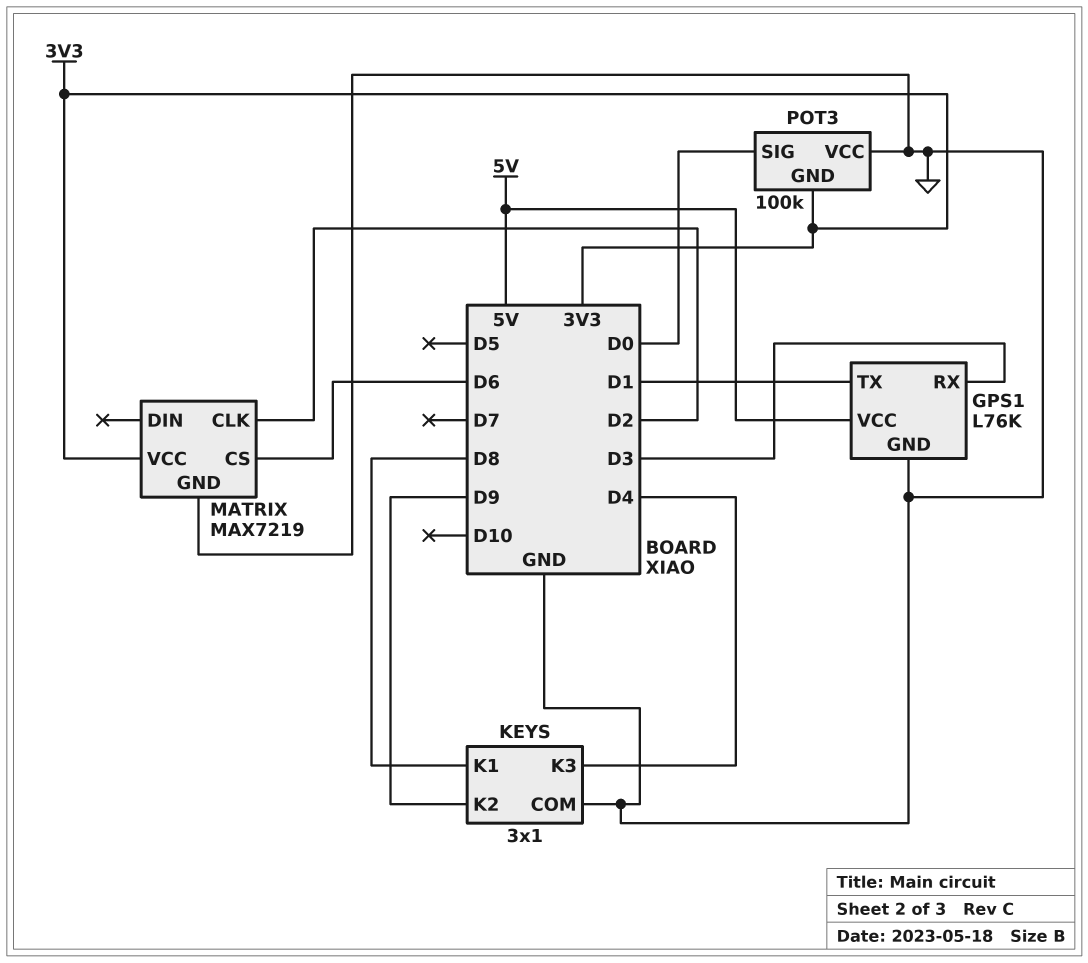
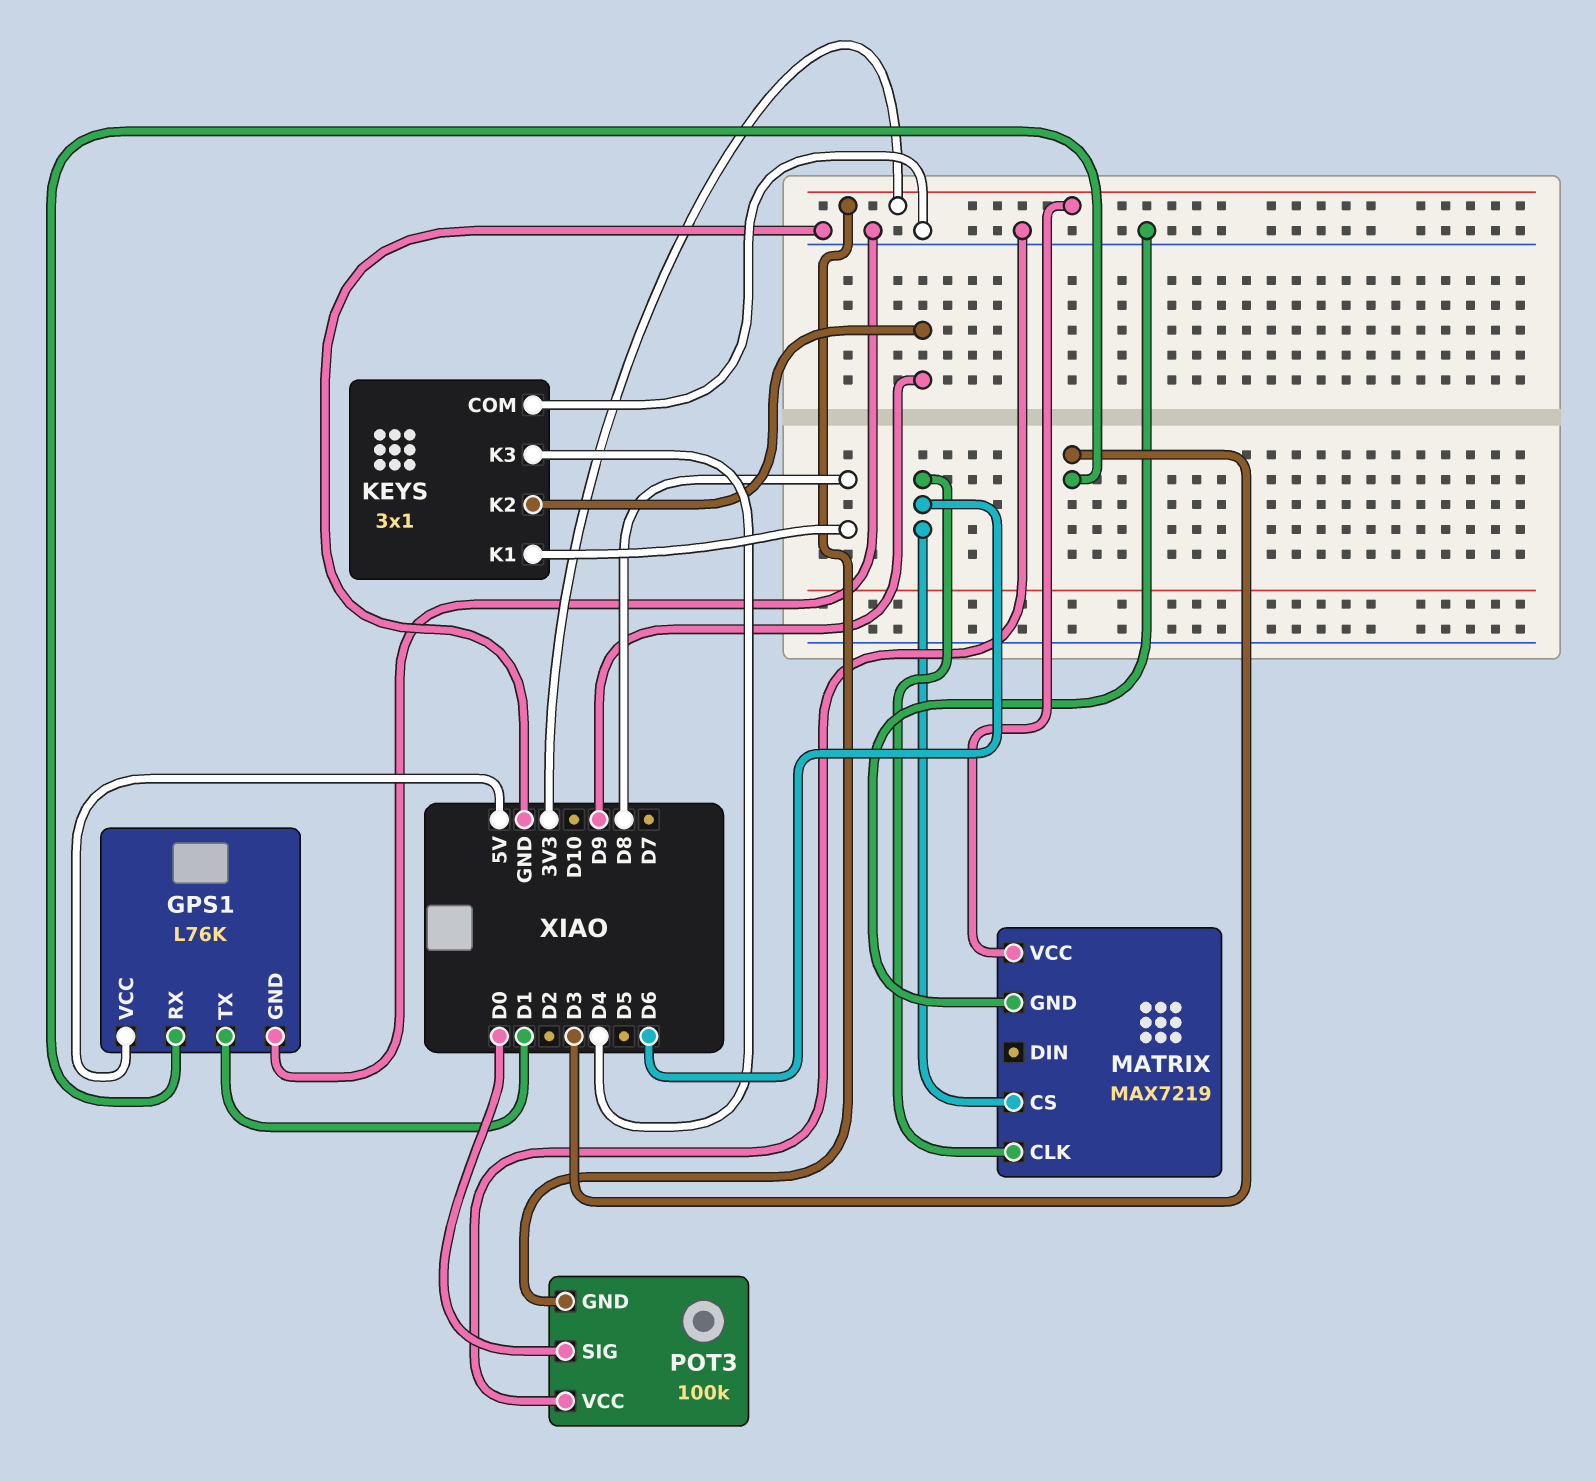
MATRIX pin CLK: D2 -> D6

